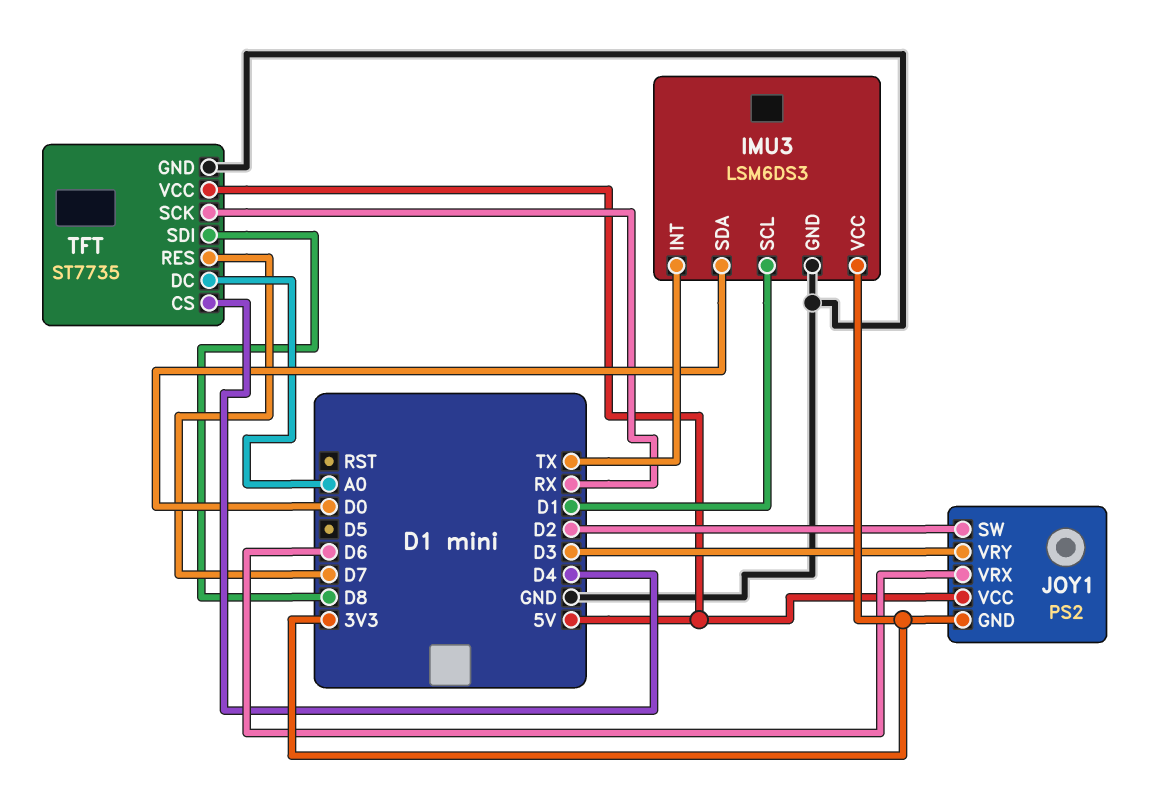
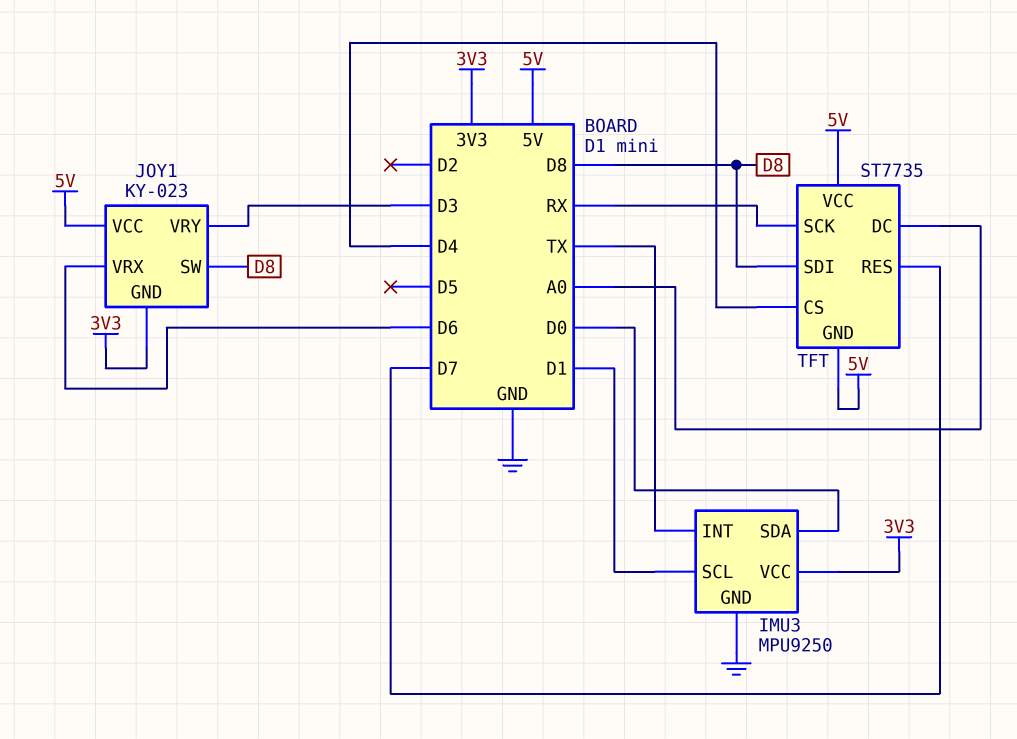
IMU3: LSM6DS3 -> MPU9250
JOY1: PS2 -> KY-023
JOY1 pin SW: D2 -> D8
TFT pin GND: GND -> 5V

